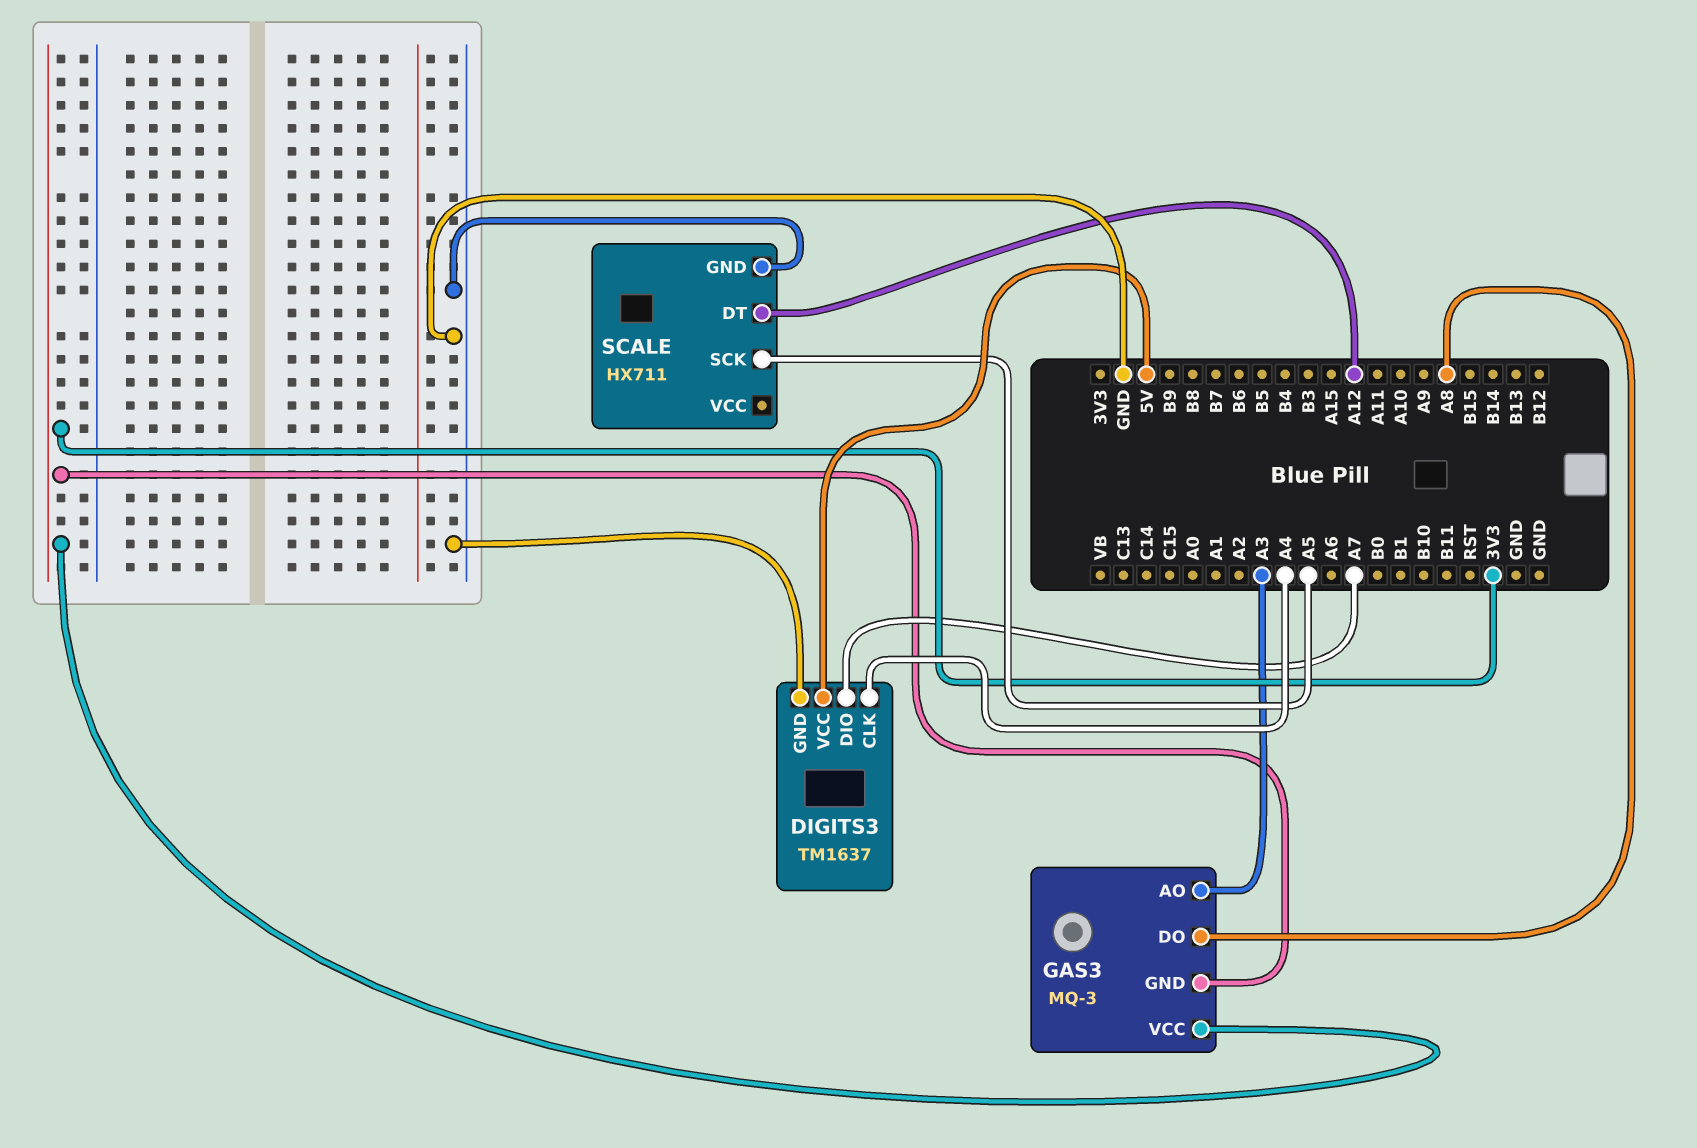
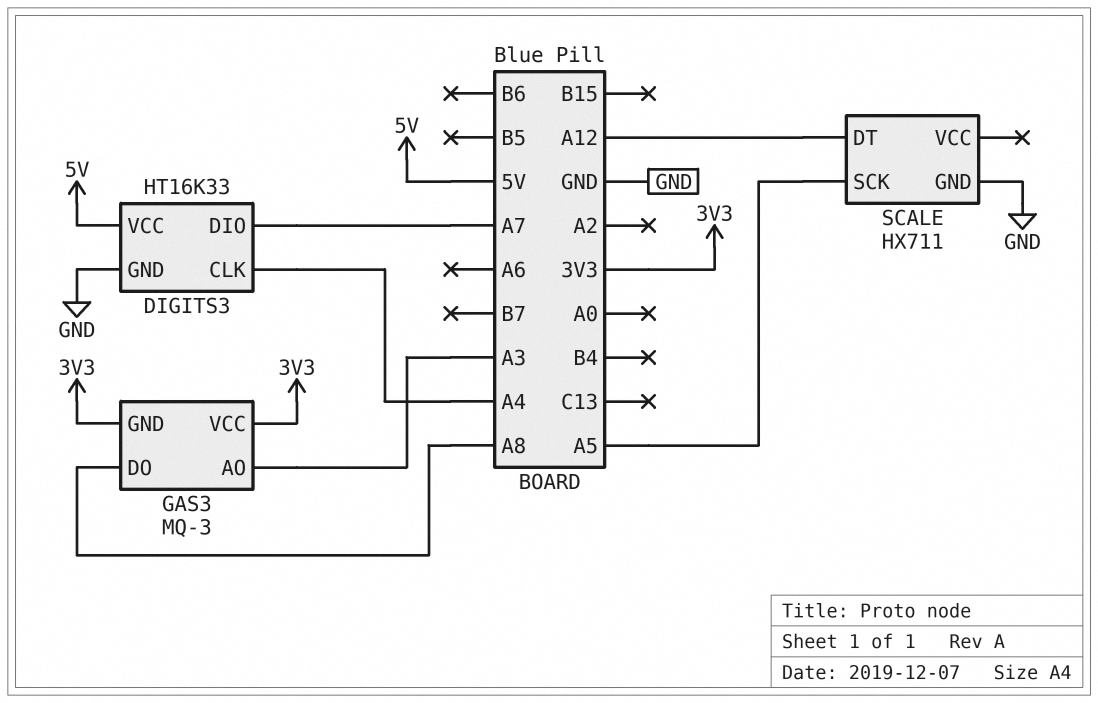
DIGITS3: TM1637 -> HT16K33

